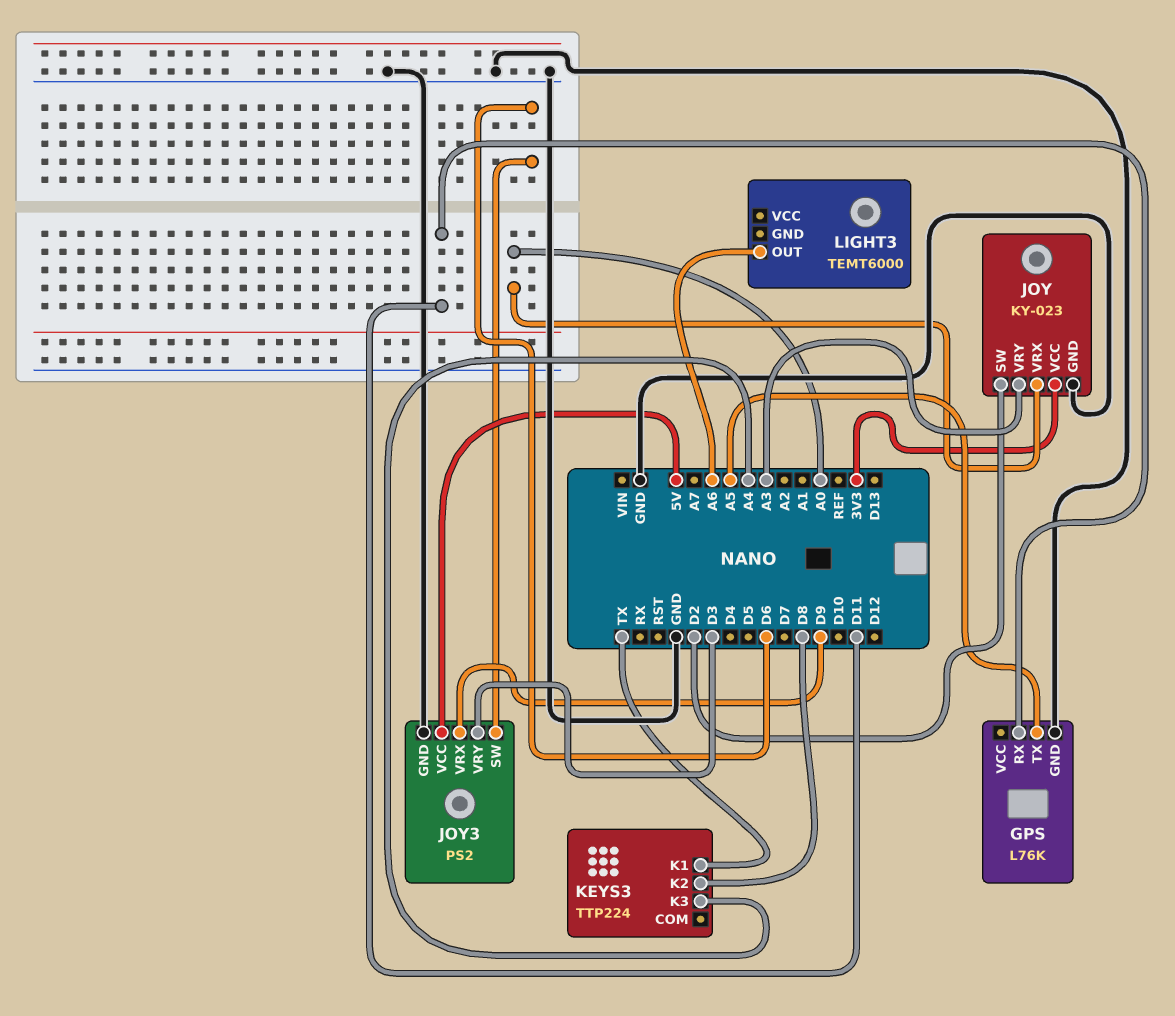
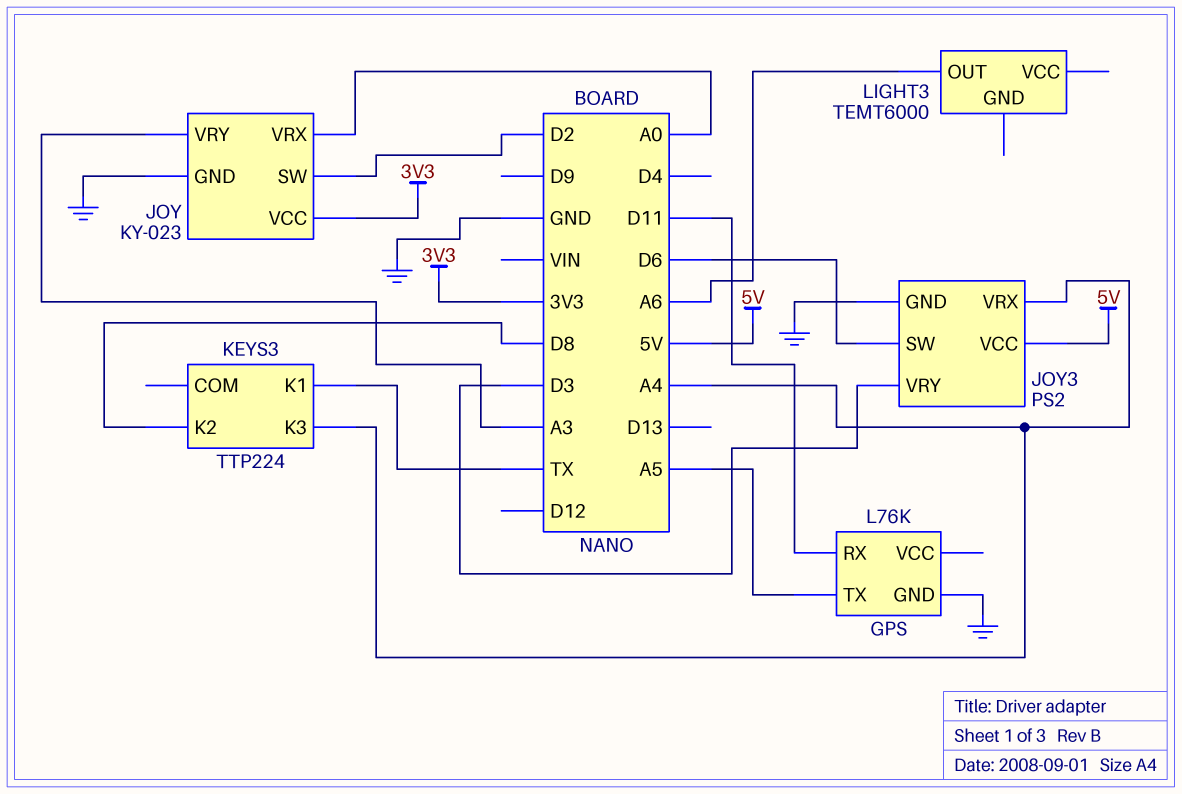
JOY3 pin VRX: D9 -> A4

